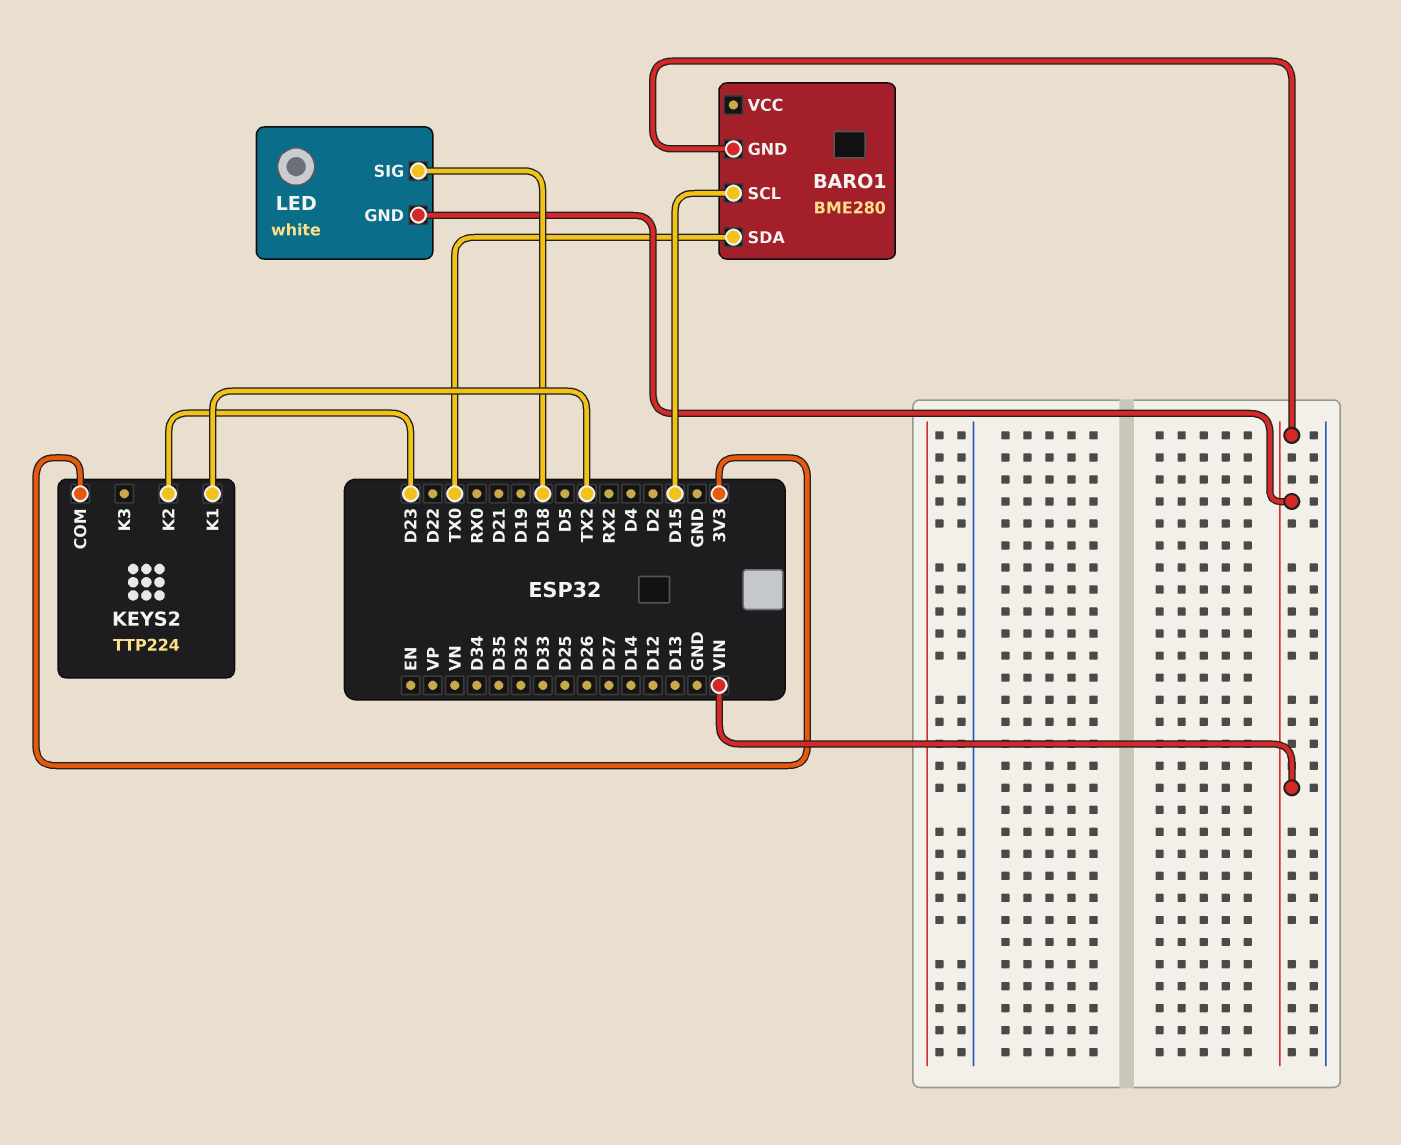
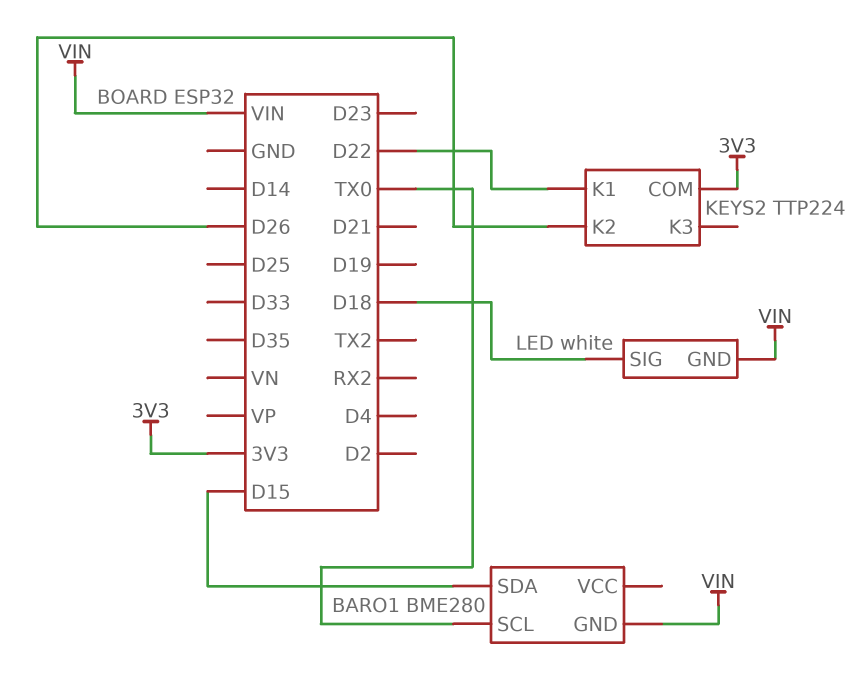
BARO1 pin SCL: D15 -> TX0
BARO1 pin SDA: TX0 -> D15
KEYS2 pin K1: TX2 -> D22
KEYS2 pin K2: D23 -> D26

